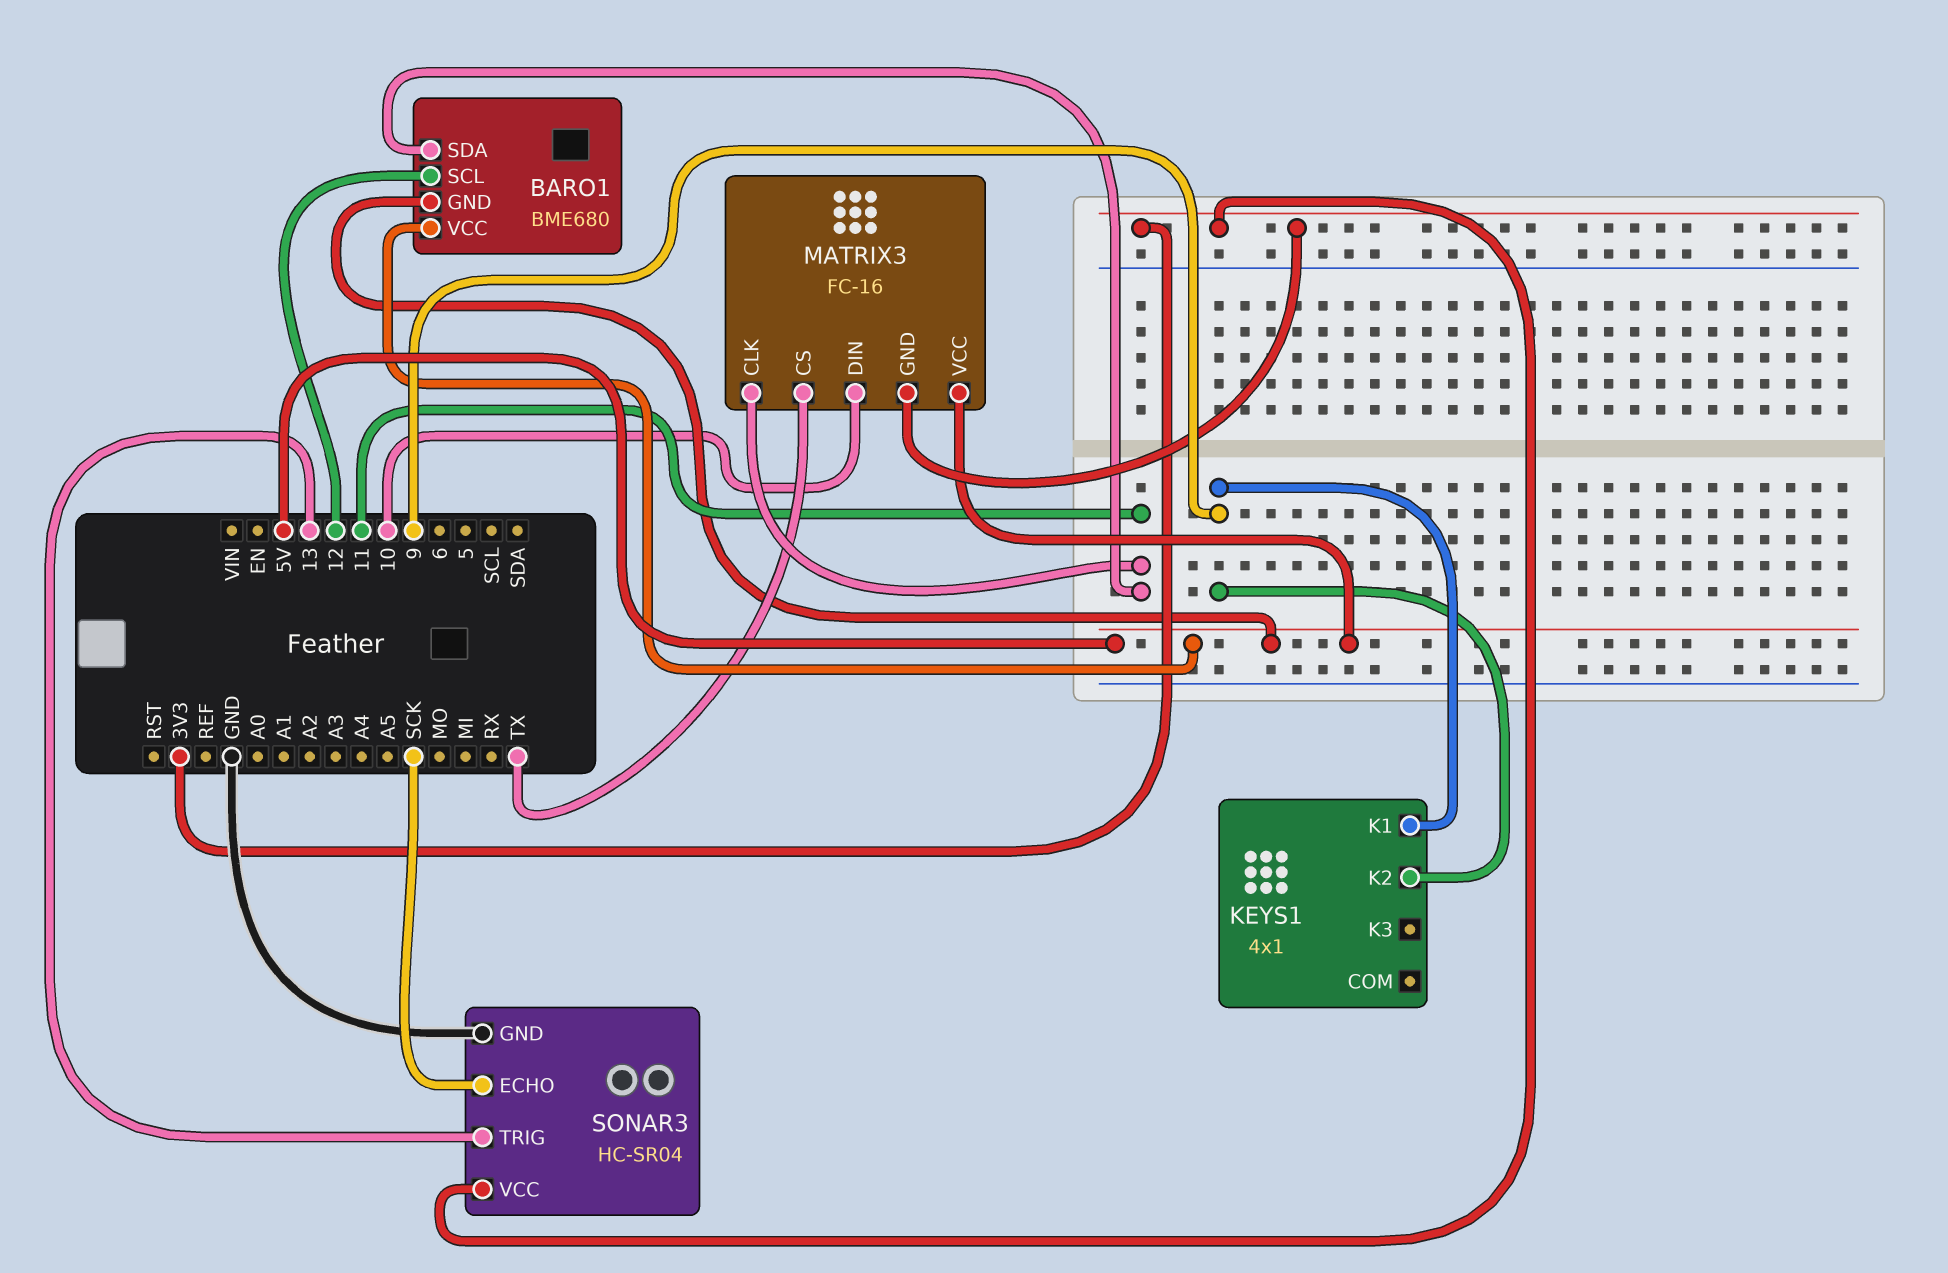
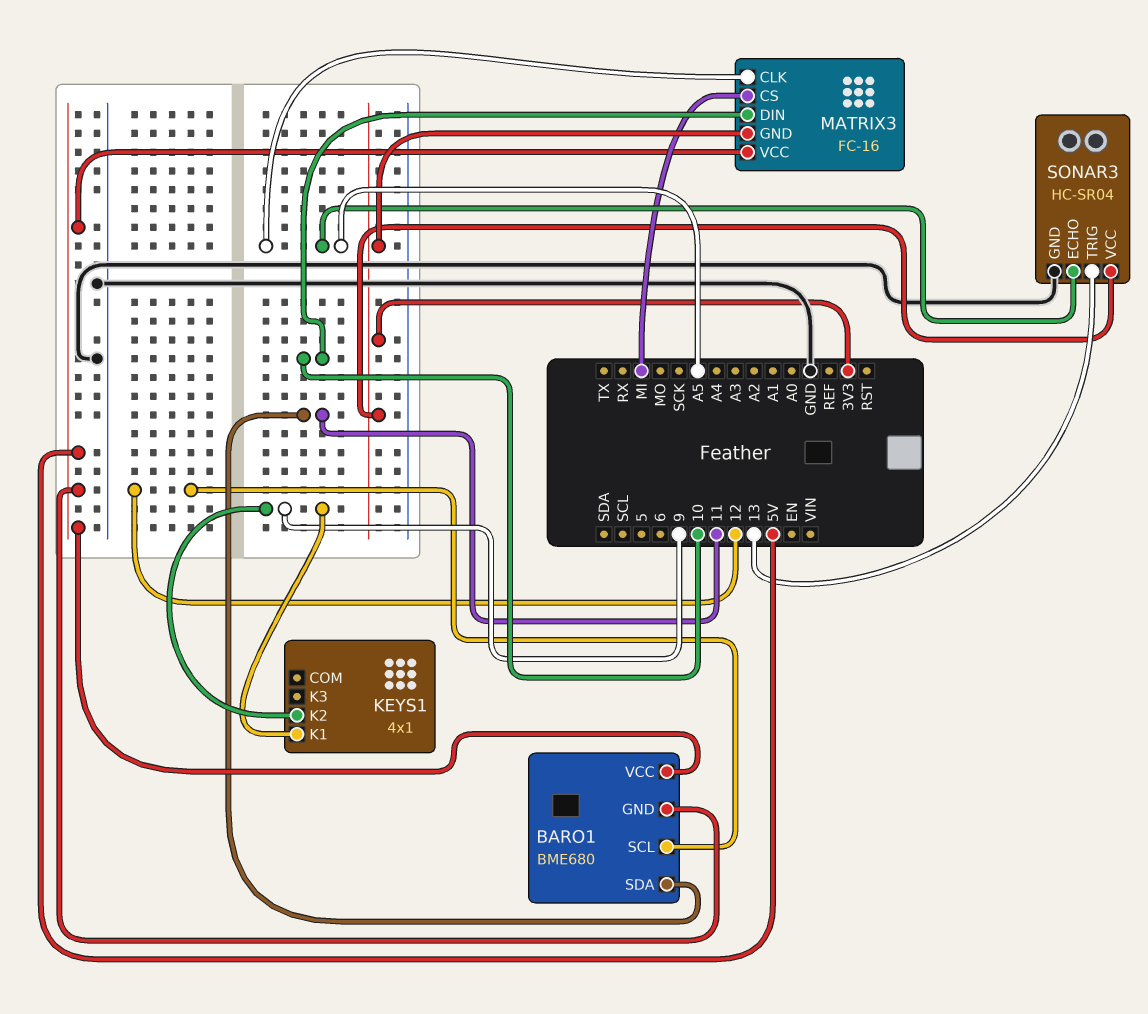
MATRIX3 pin CLK: 11 -> A5
MATRIX3 pin CS: TX -> MI
SONAR3 pin ECHO: SCK -> A5

